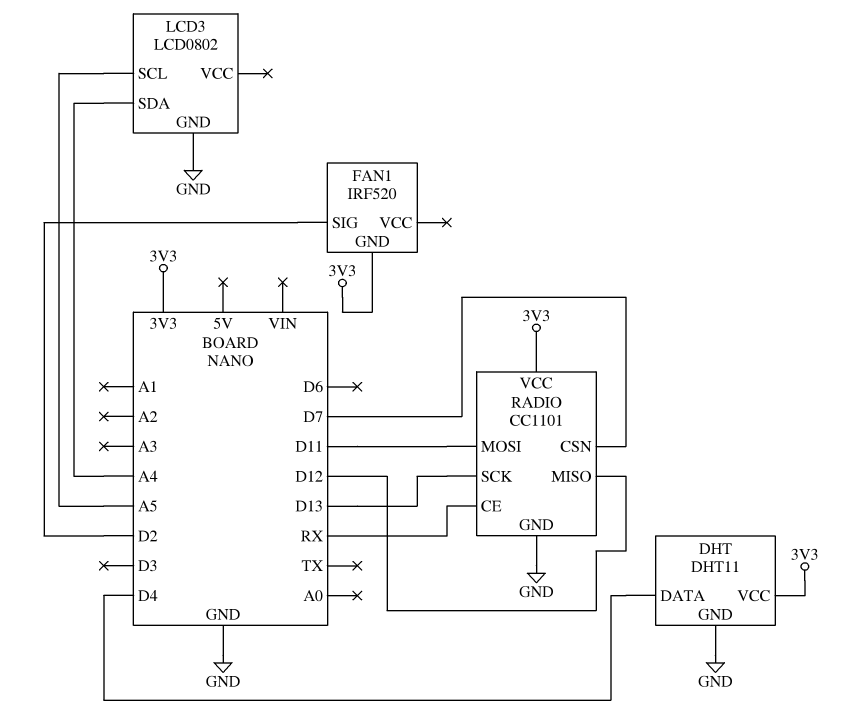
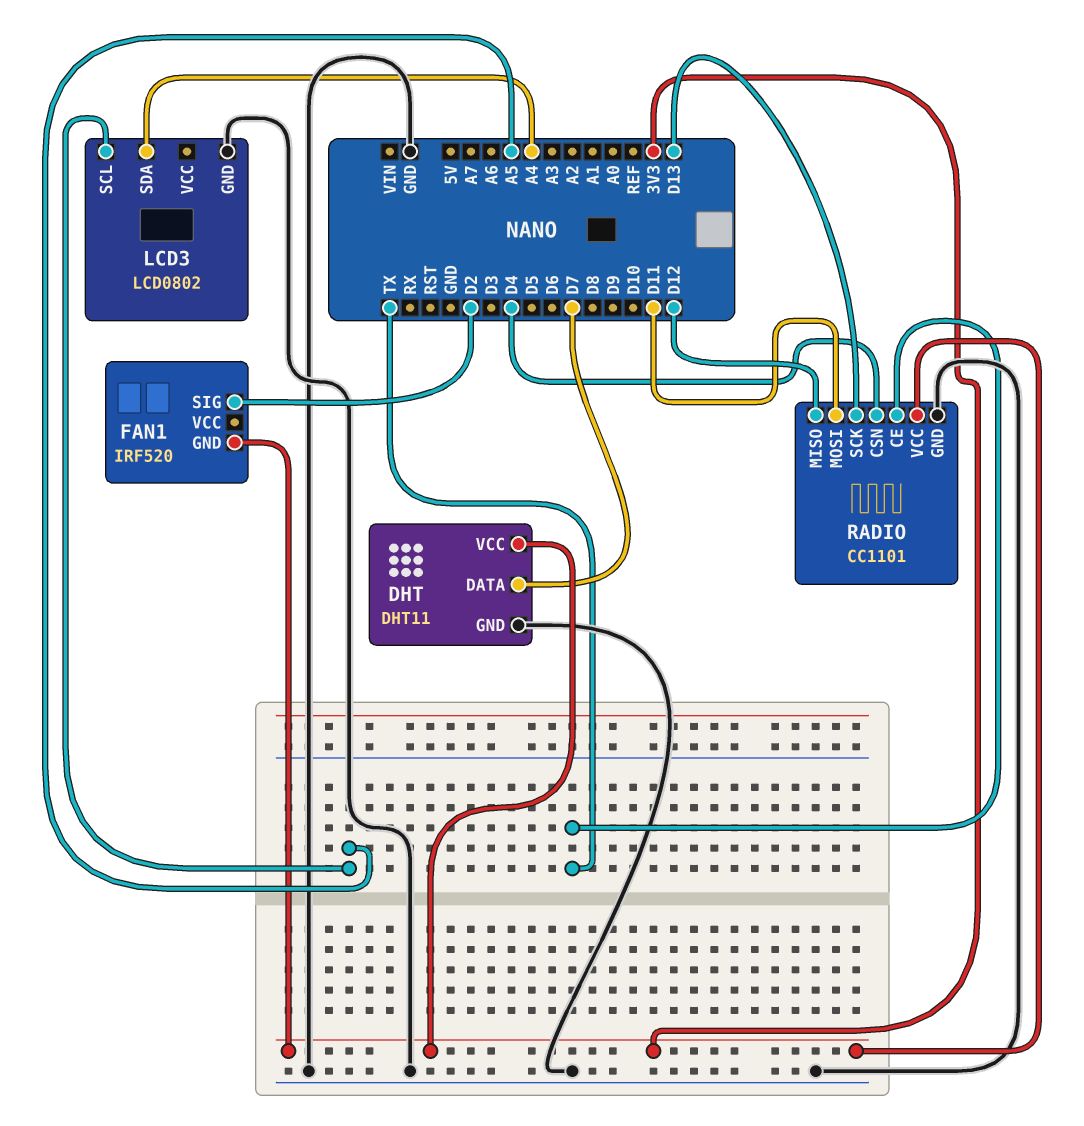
DHT pin DATA: D4 -> D7
RADIO pin CE: RX -> TX
RADIO pin CSN: D7 -> D4

